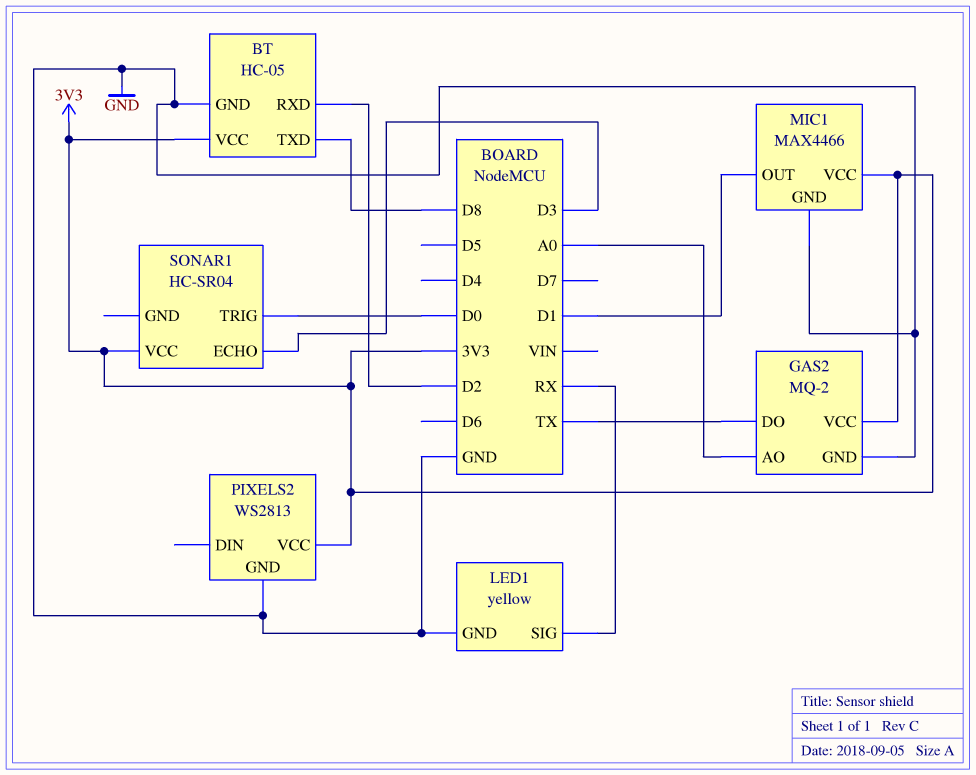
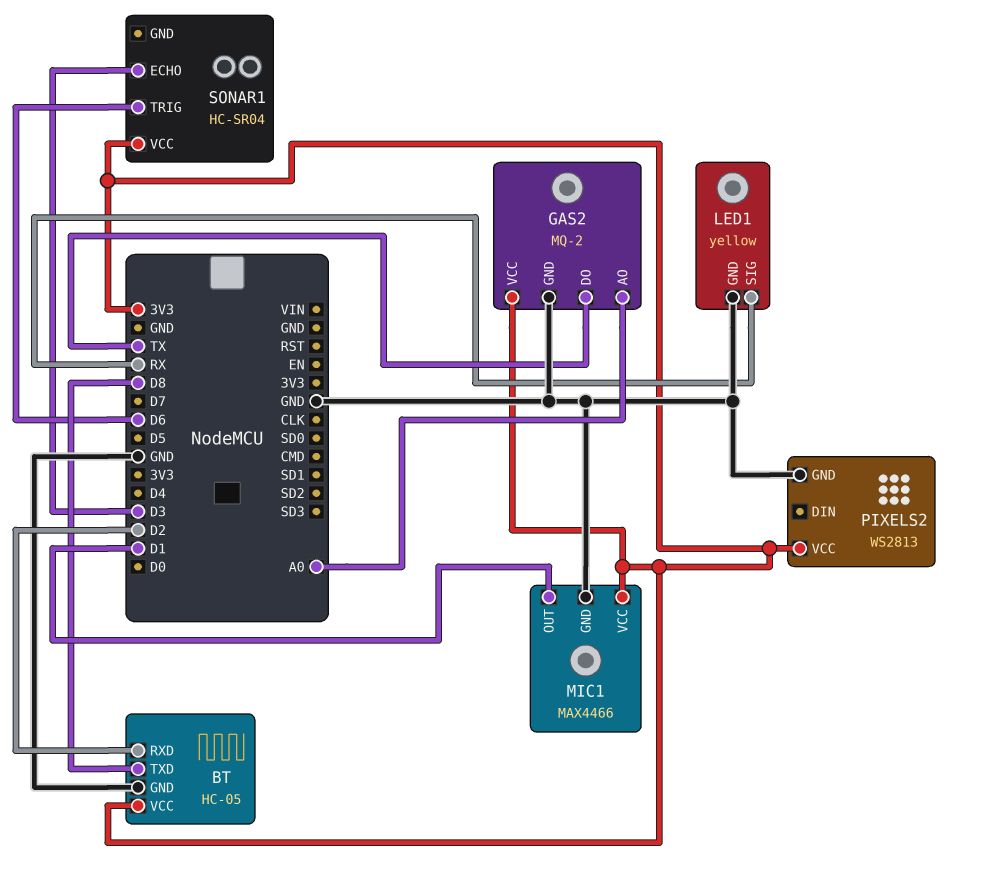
SONAR1 pin TRIG: D0 -> D6

